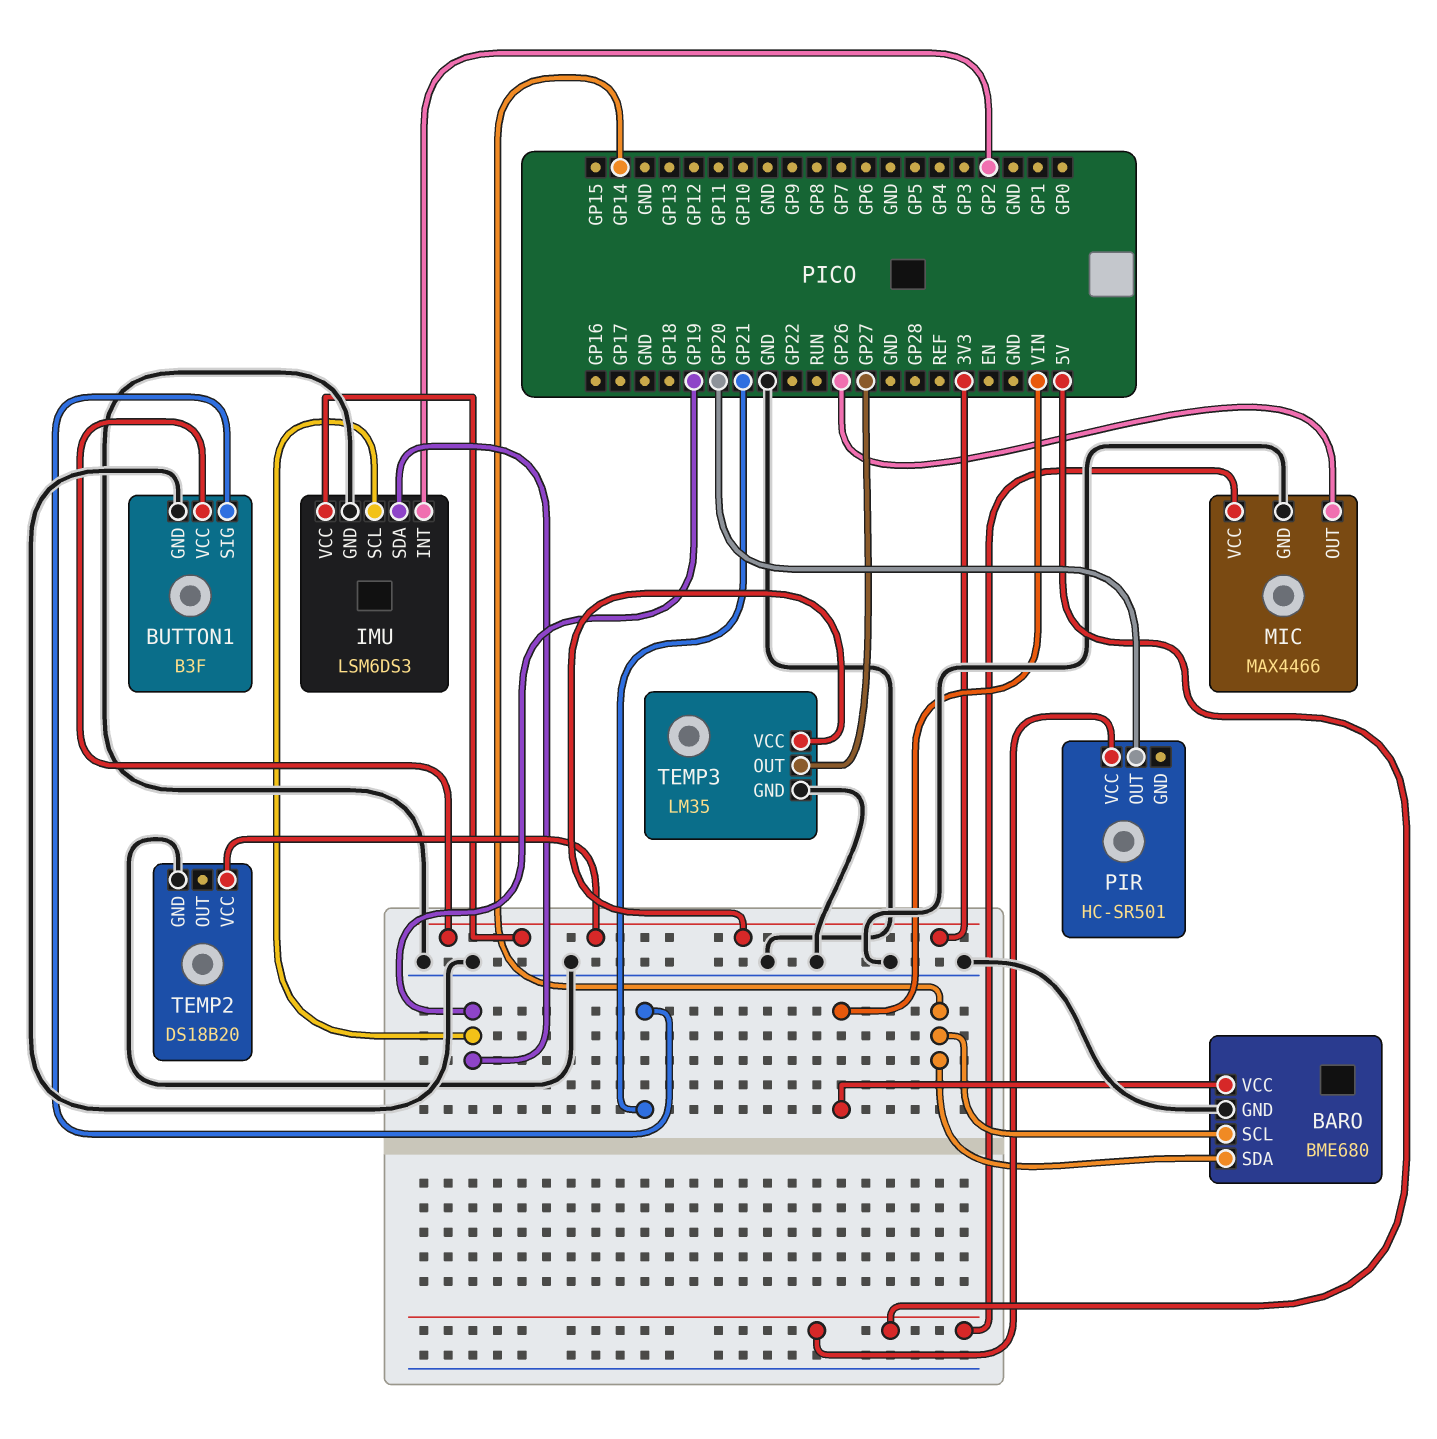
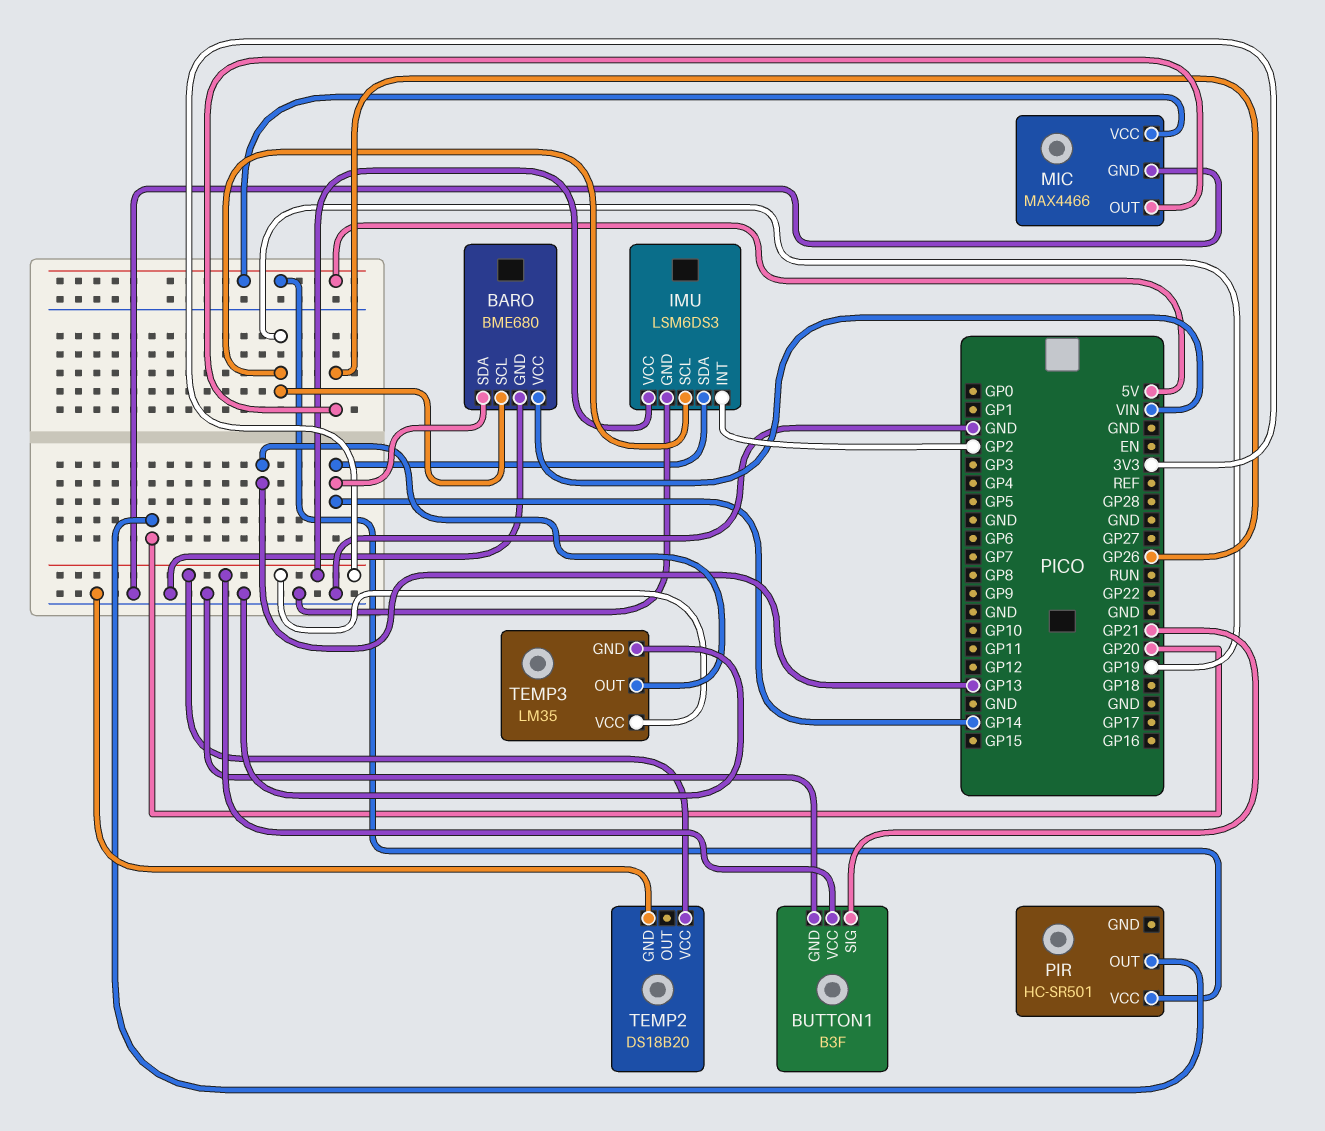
BARO pin SCL: GP14 -> GP19
IMU pin SDA: GP19 -> GP14
TEMP3 pin OUT: GP27 -> GP13

